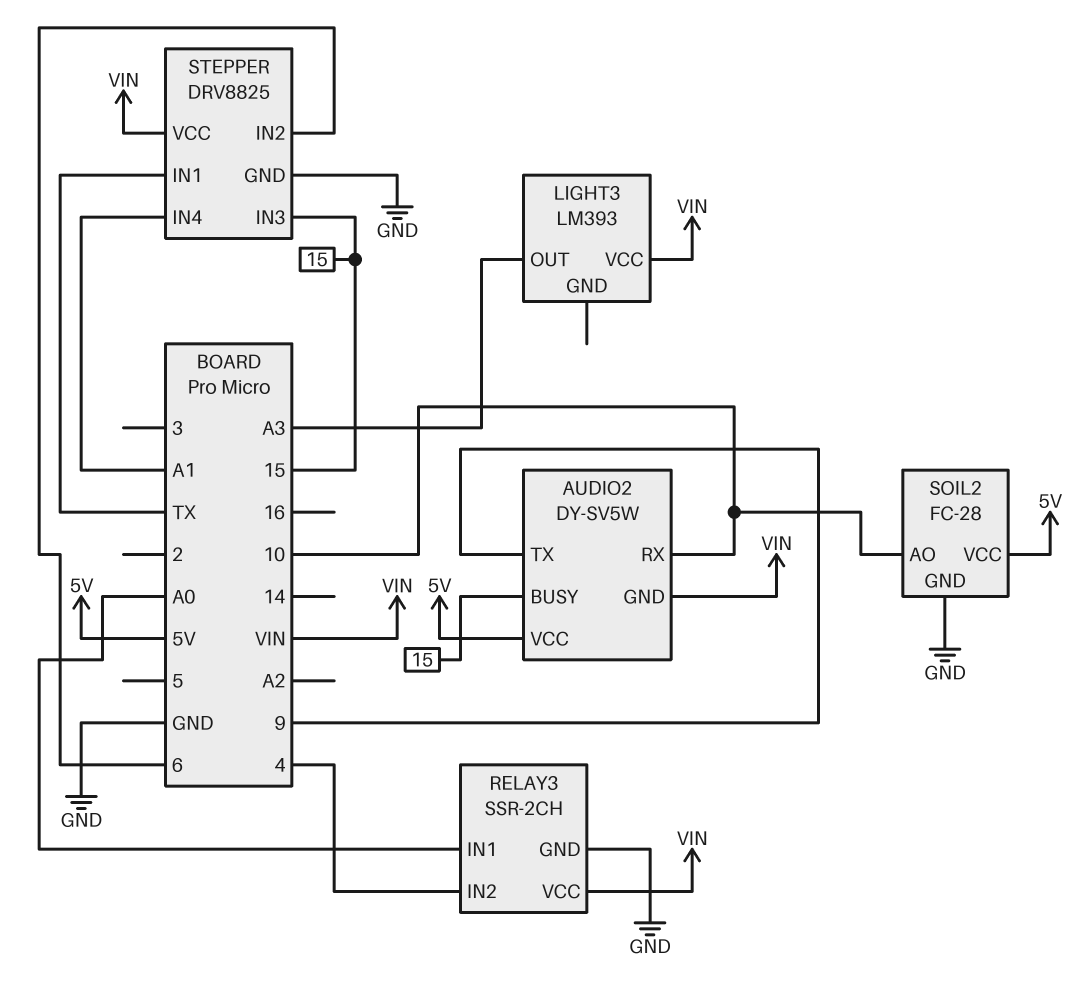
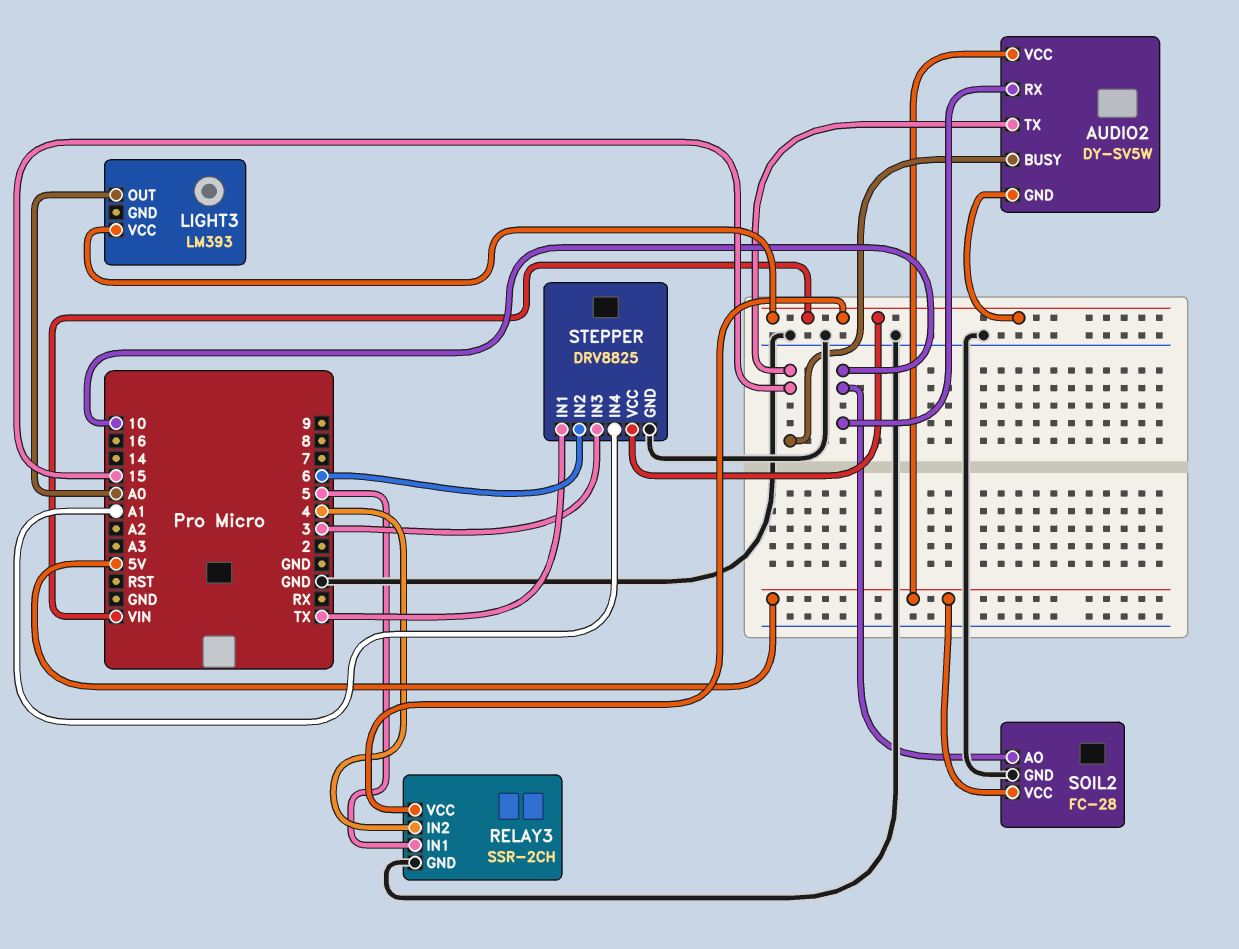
AUDIO2 pin TX: 9 -> 15
LIGHT3 pin OUT: A3 -> A0
RELAY3 pin IN1: A0 -> 5
STEPPER pin IN3: 15 -> 3

